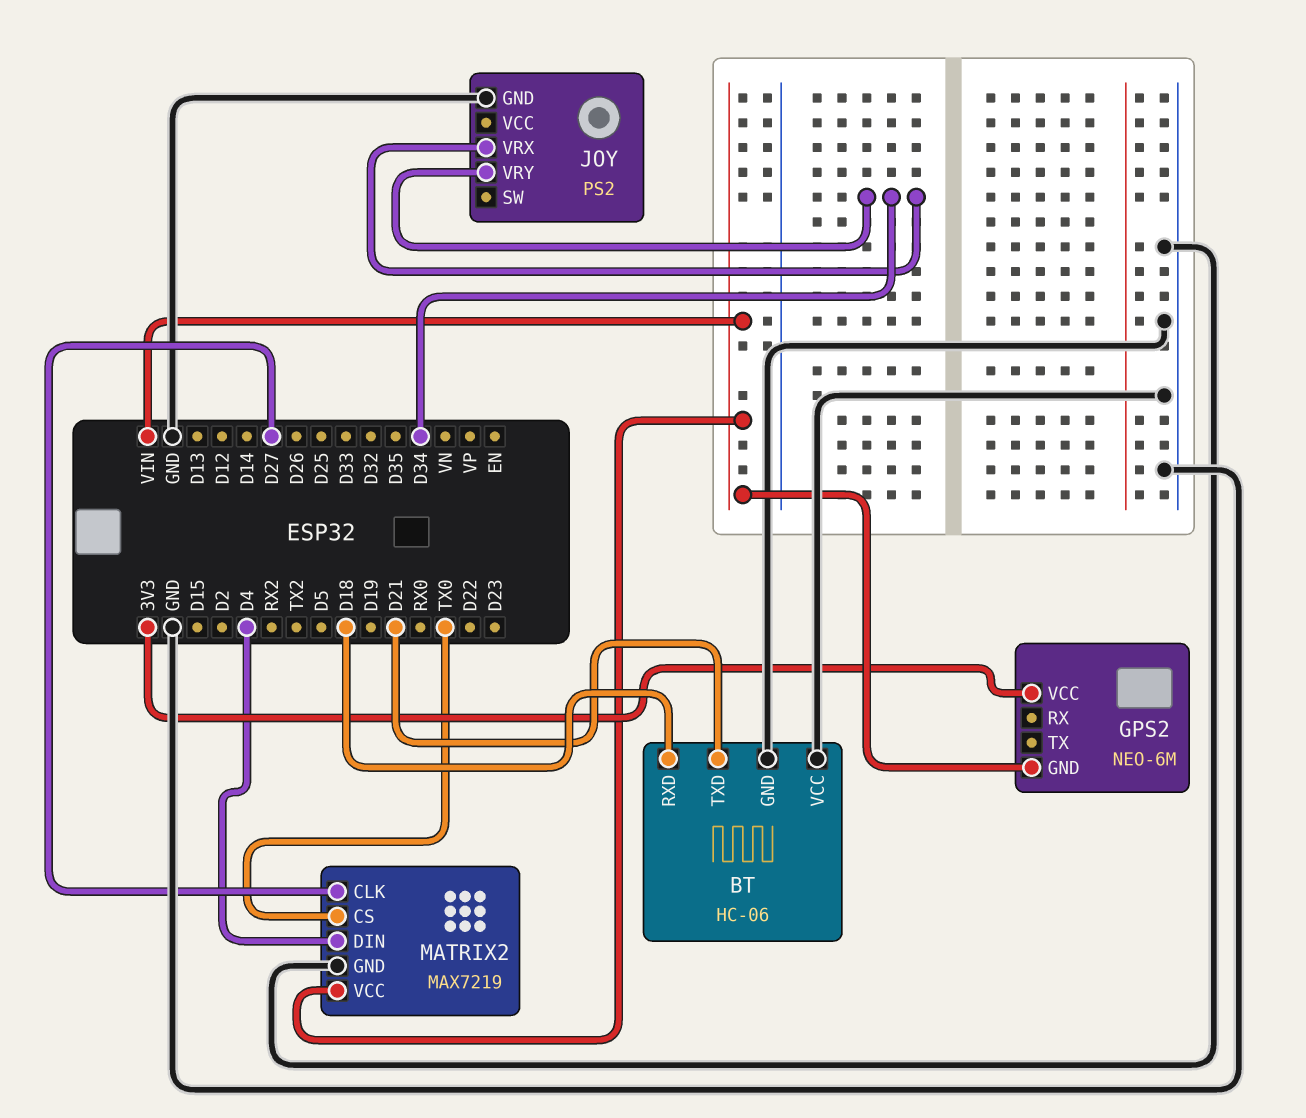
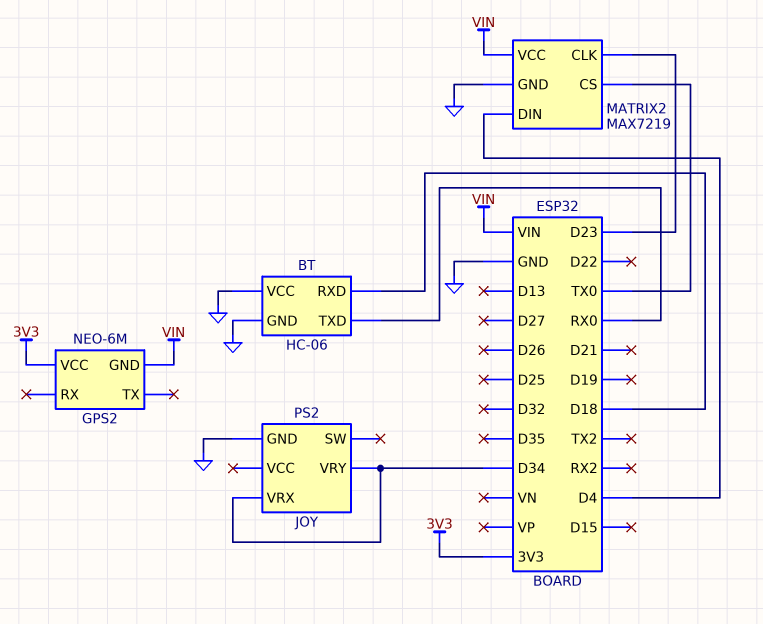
BT pin TXD: D21 -> RX0
MATRIX2 pin CLK: D27 -> D23

